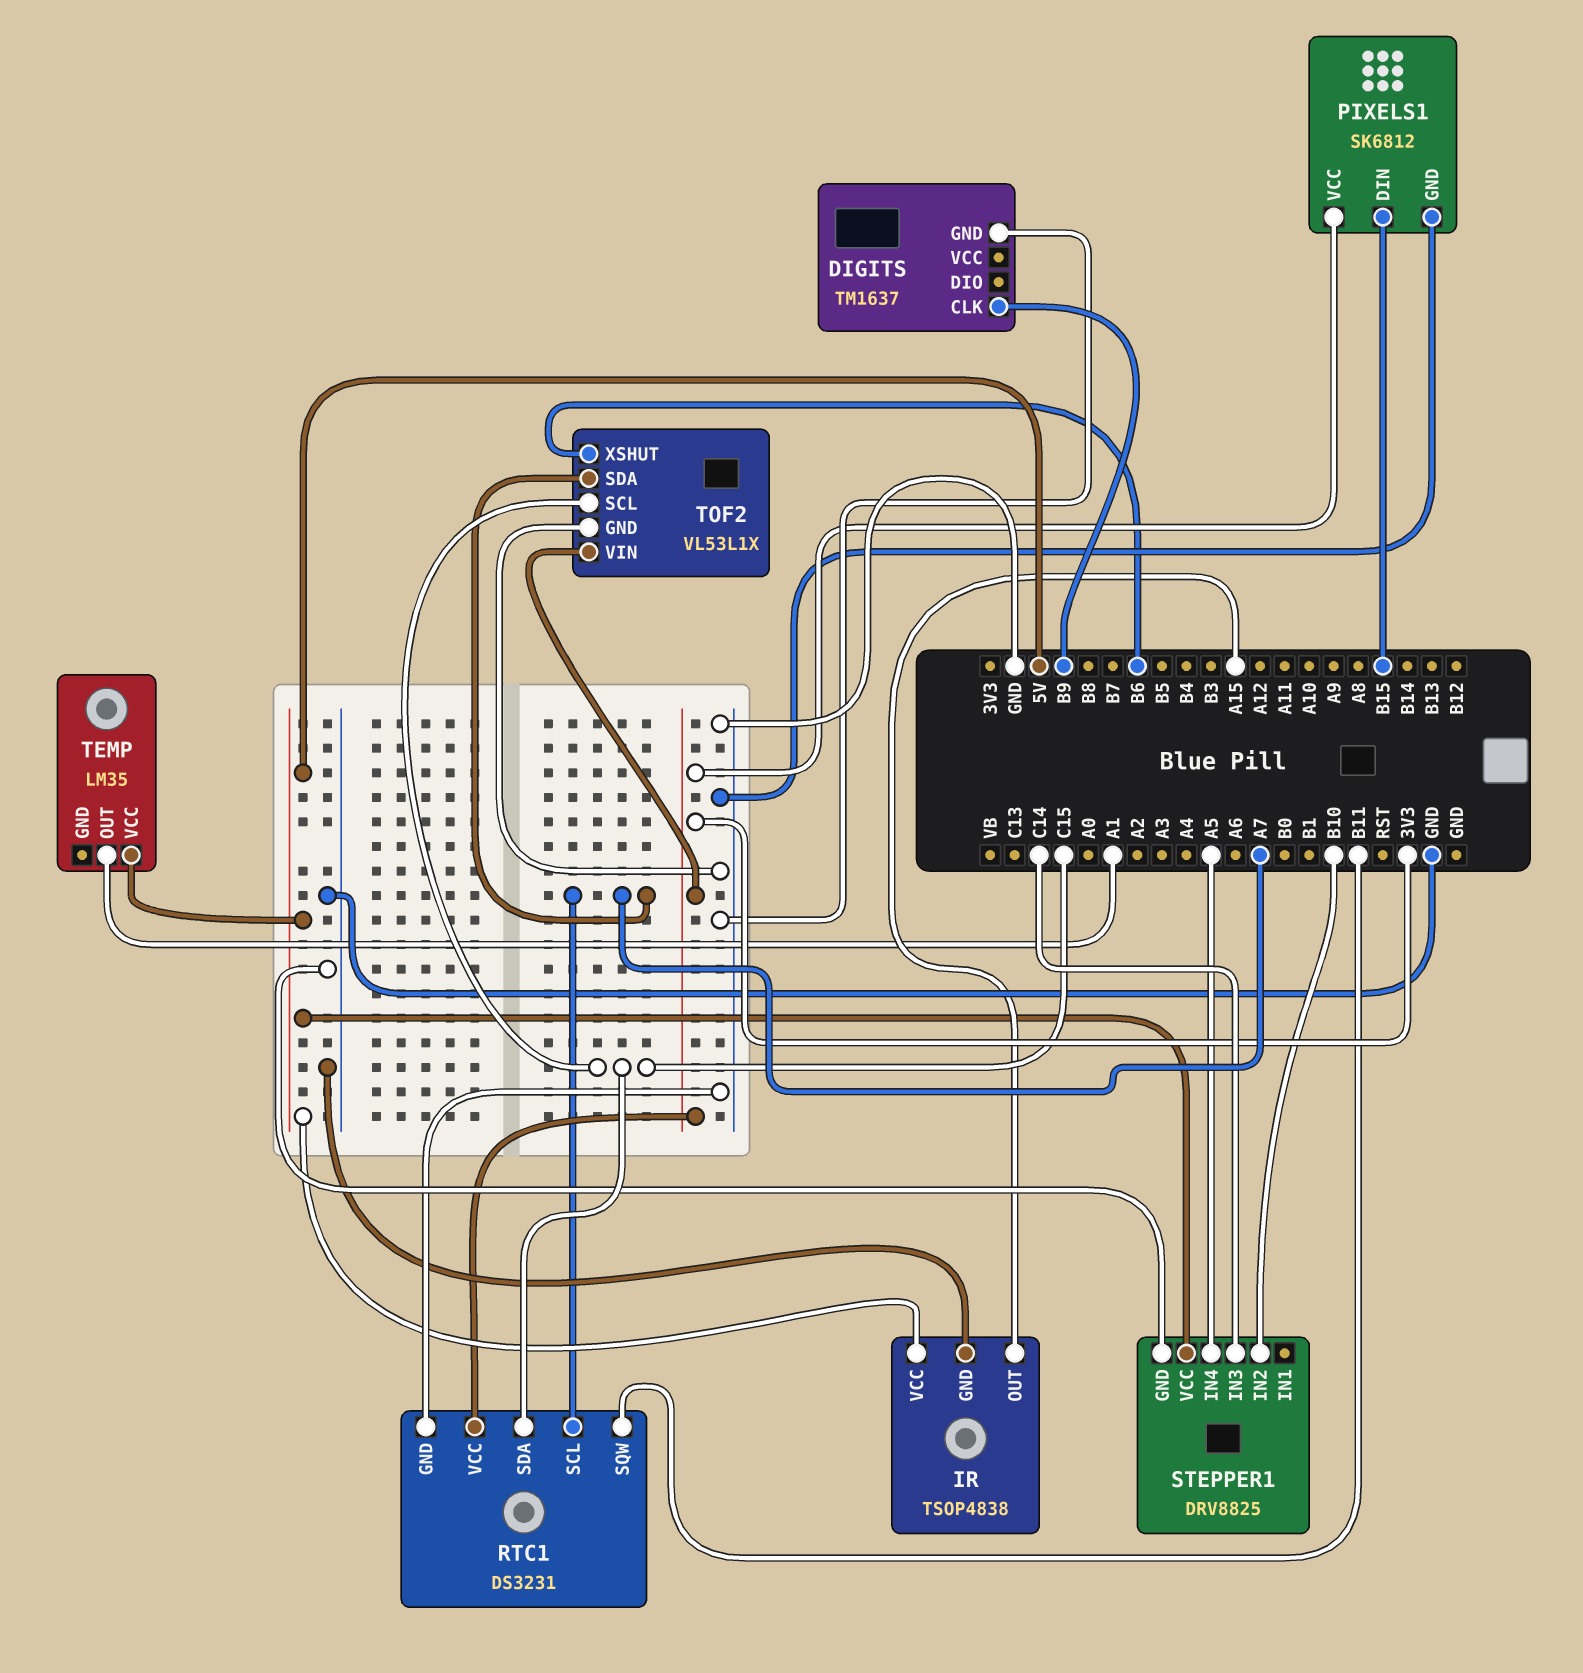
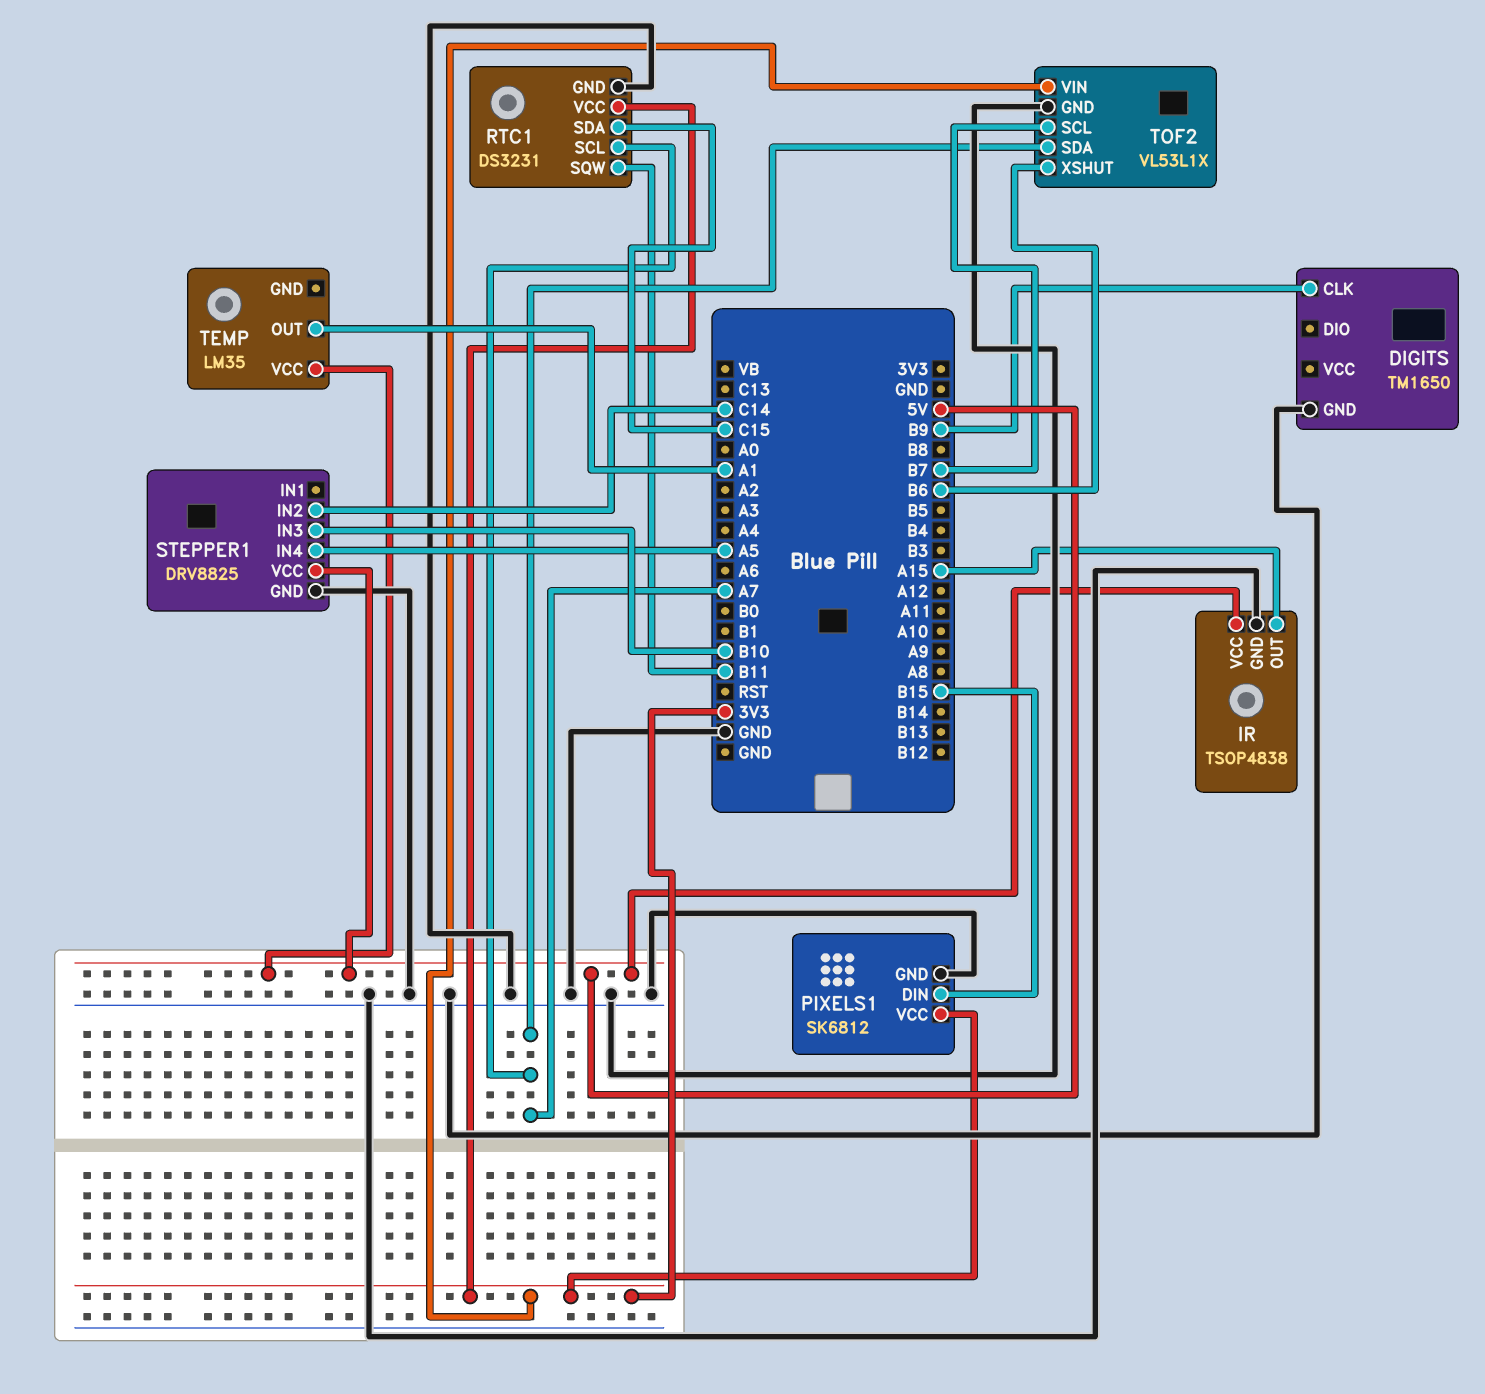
DIGITS: TM1637 -> TM1650
STEPPER1 pin IN2: B10 -> C14
STEPPER1 pin IN3: C14 -> B10
TOF2 pin SCL: C15 -> B7

